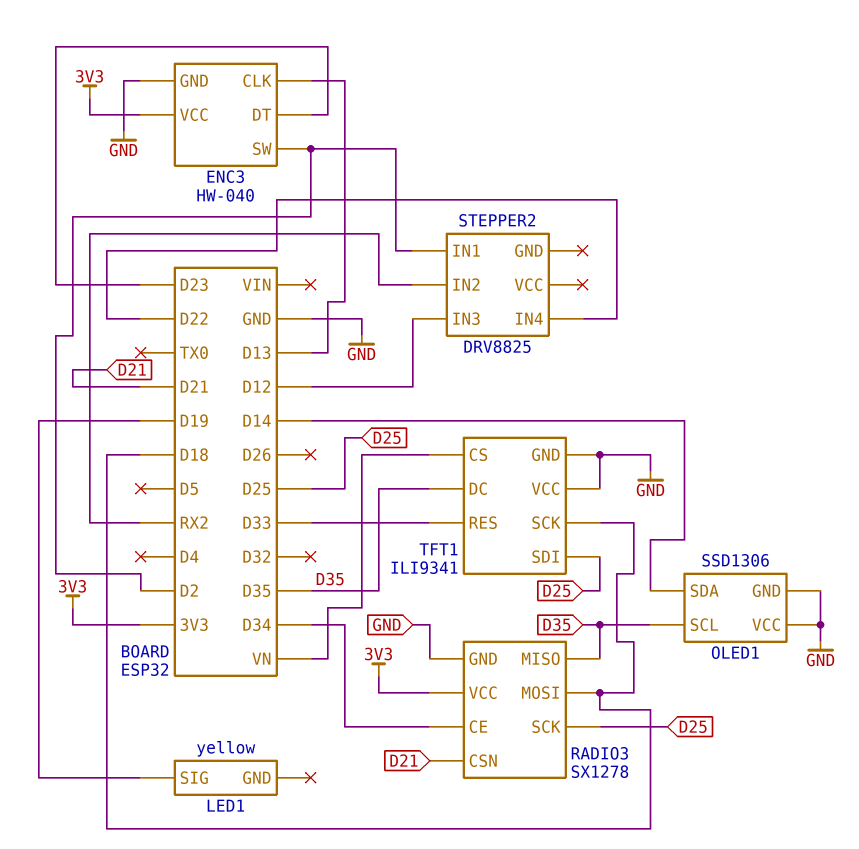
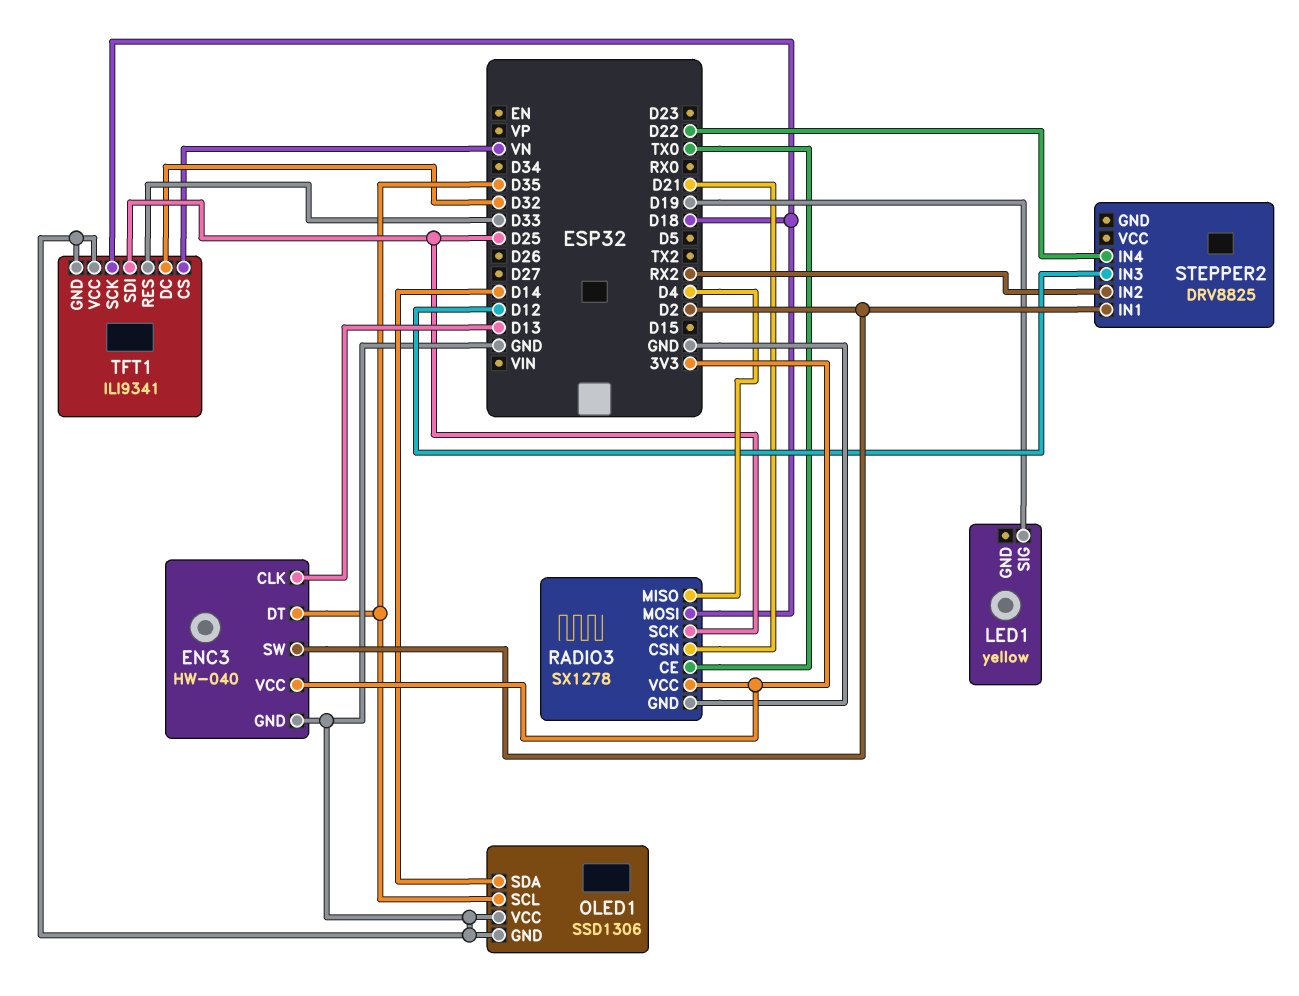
ENC3 pin DT: D23 -> D35
RADIO3 pin CE: D34 -> TX0
RADIO3 pin MISO: D35 -> D4
TFT1 pin DC: D35 -> D32

